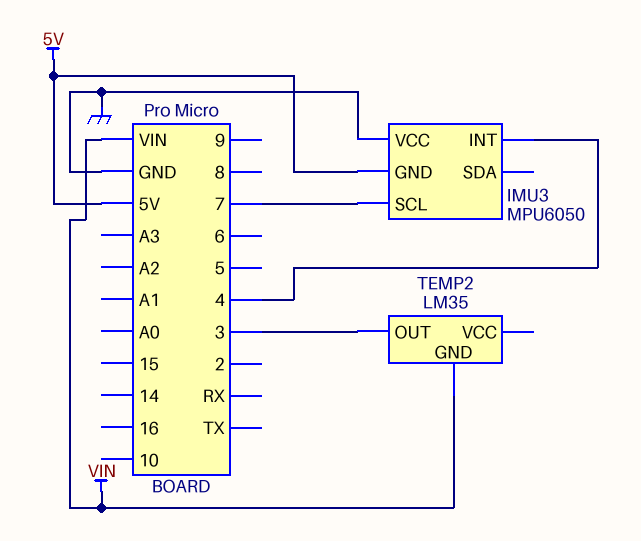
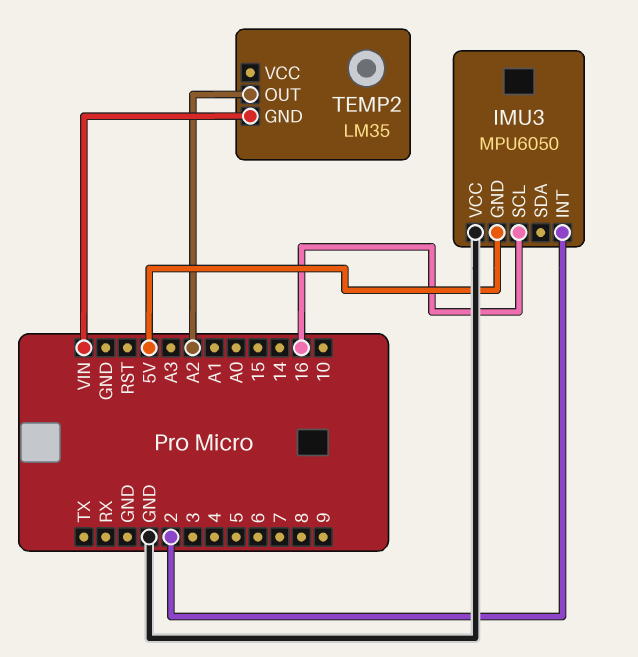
IMU3 pin INT: 4 -> 2
IMU3 pin SCL: 7 -> 16
TEMP2 pin OUT: 3 -> A2

